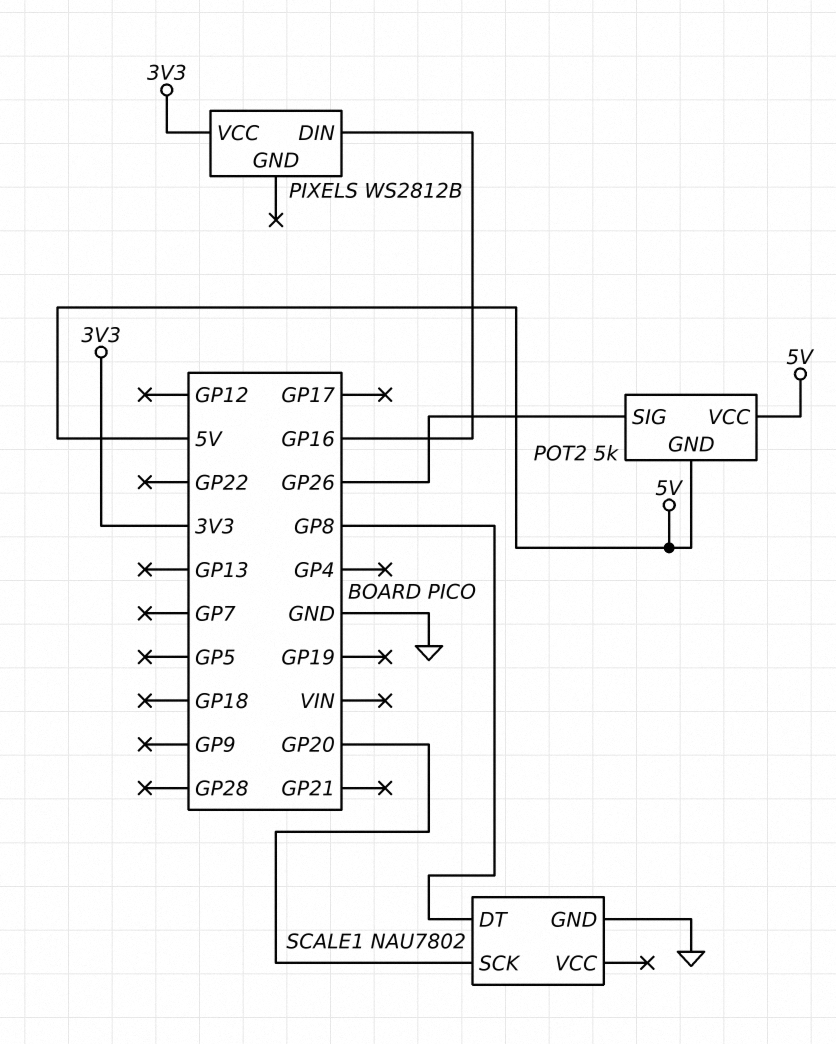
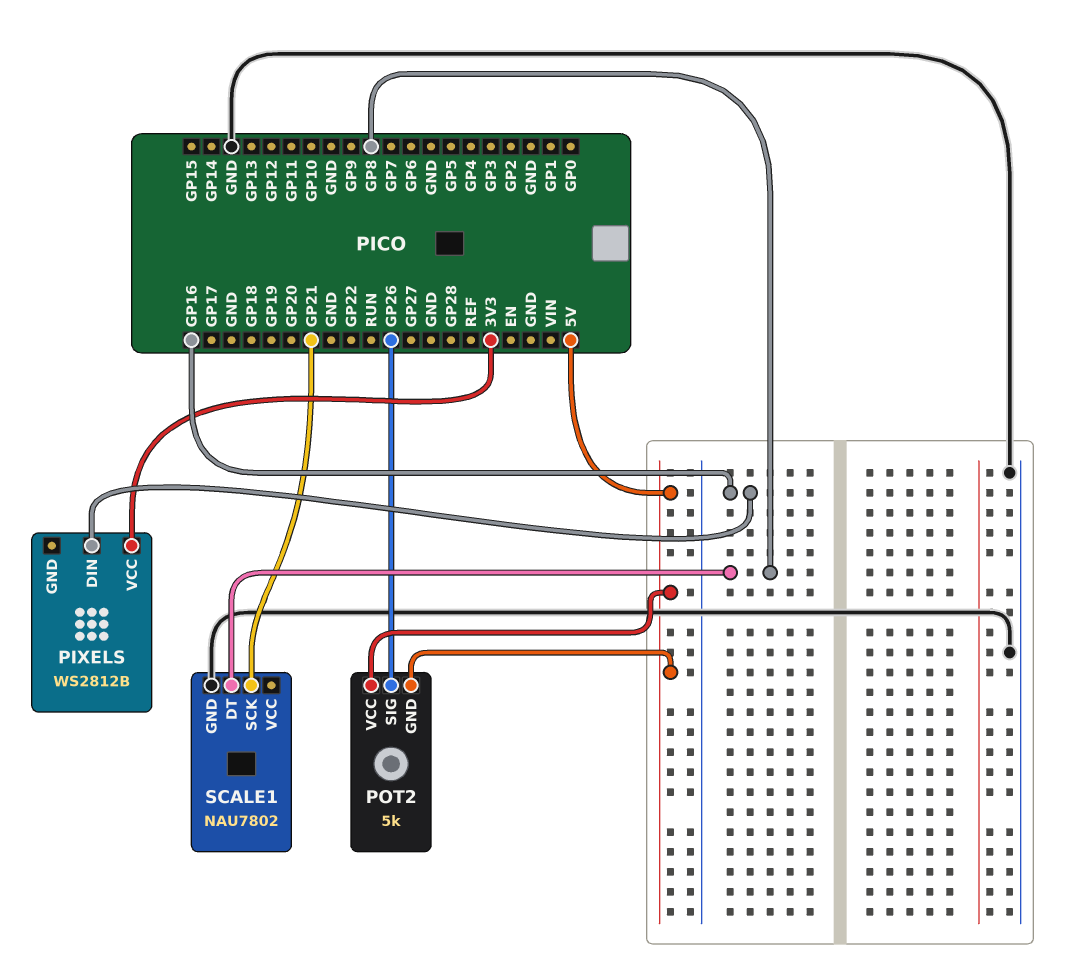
SCALE1 pin SCK: GP20 -> GP21

